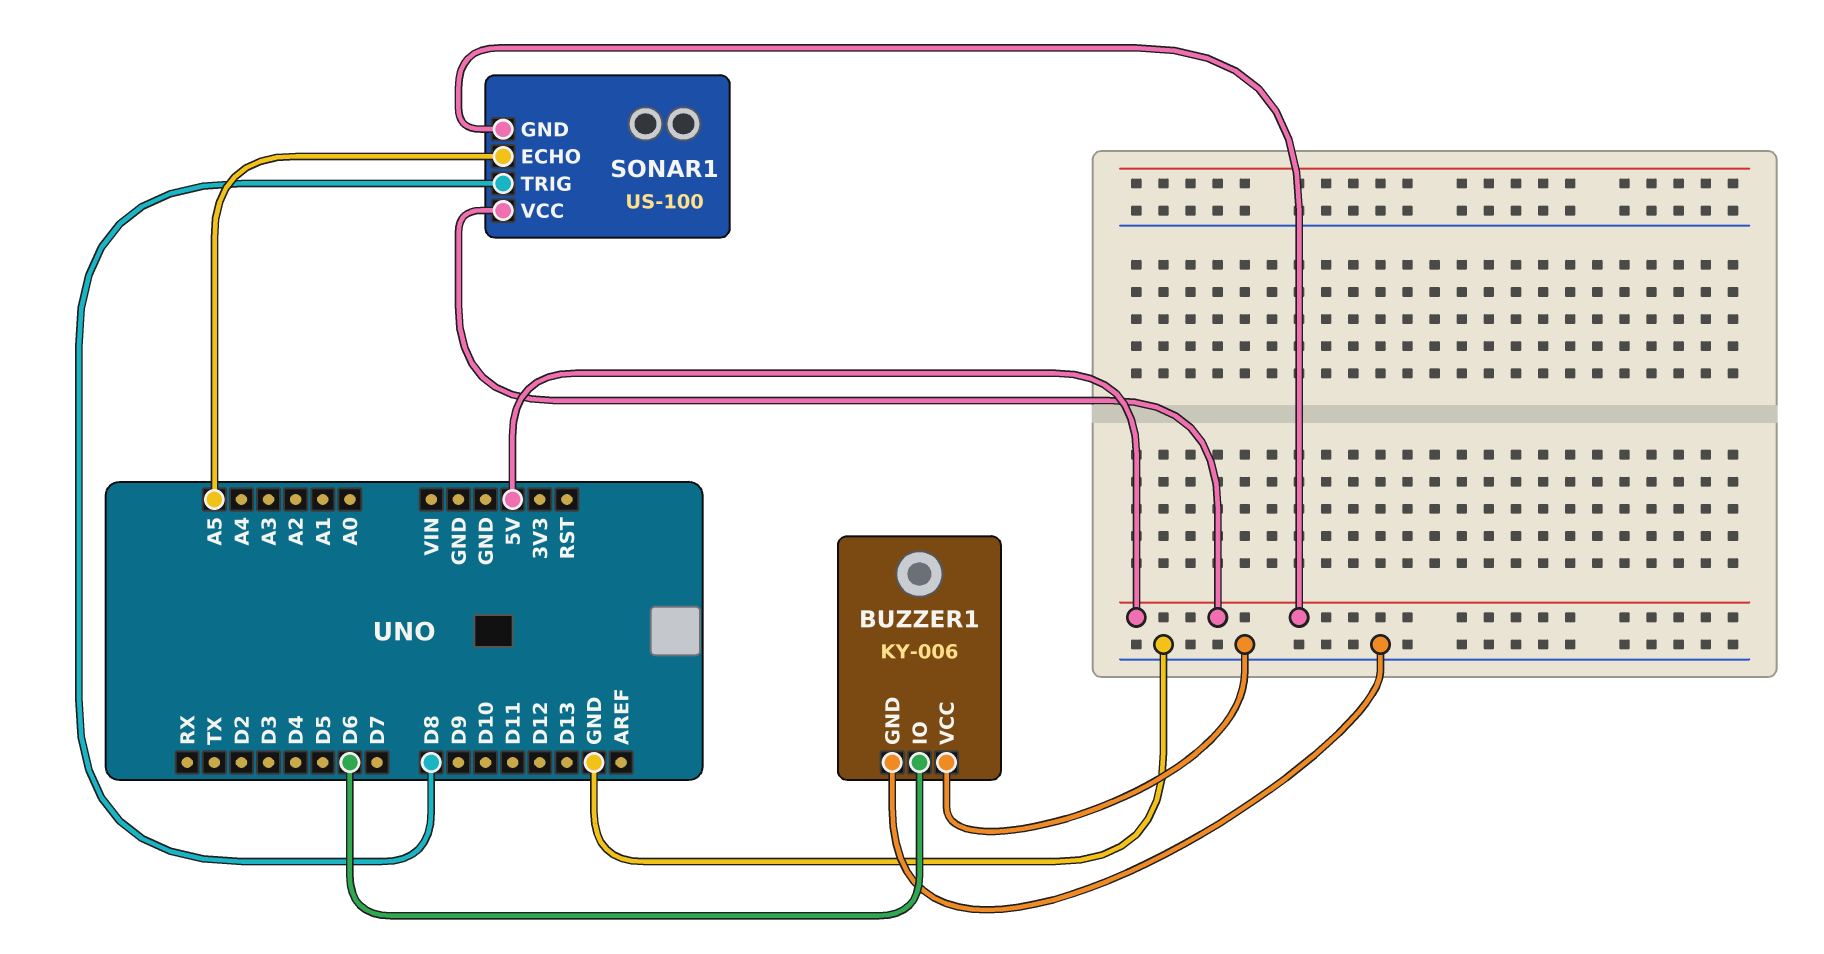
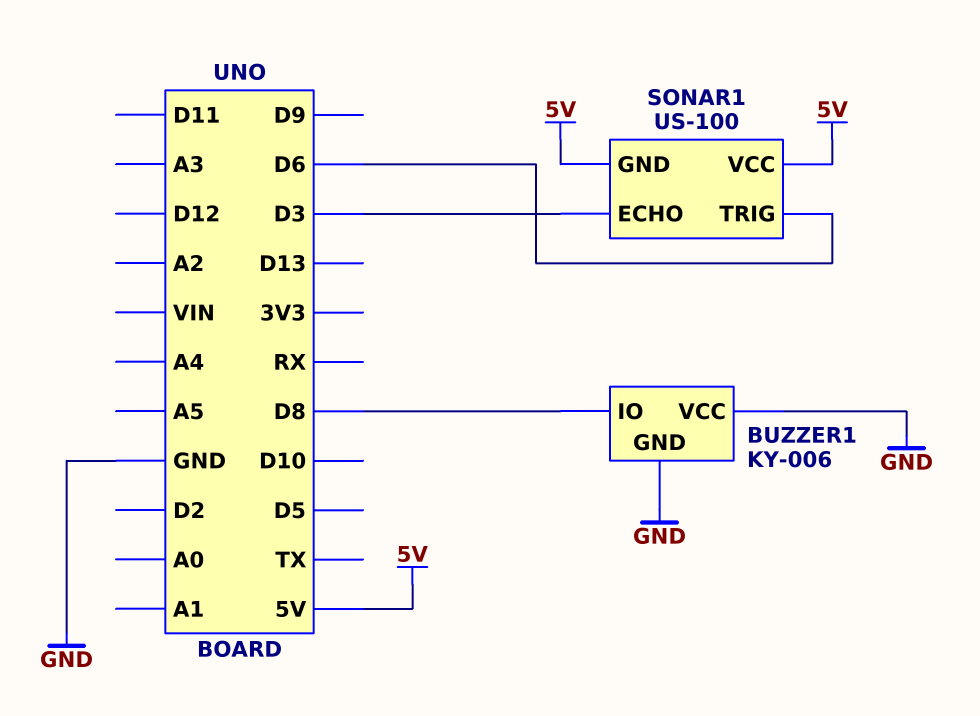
BUZZER1 pin IO: D6 -> D8
SONAR1 pin ECHO: A5 -> D3
SONAR1 pin TRIG: D8 -> D6

